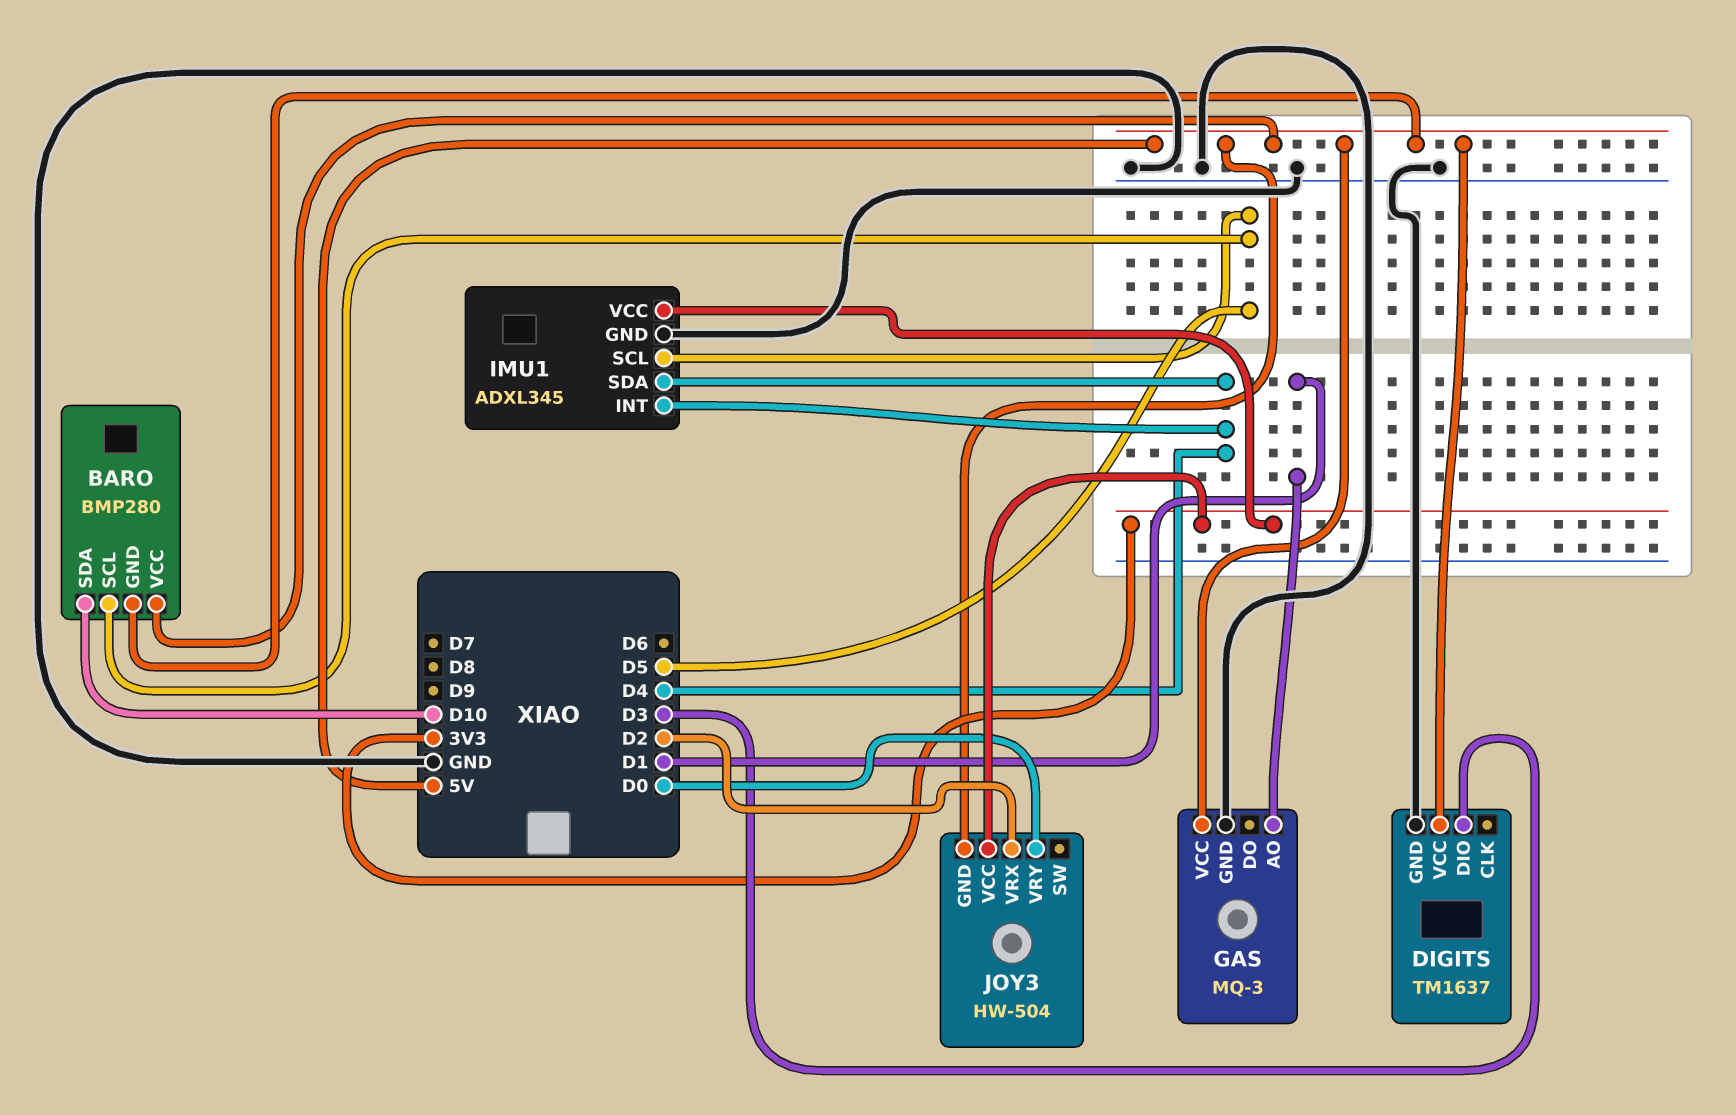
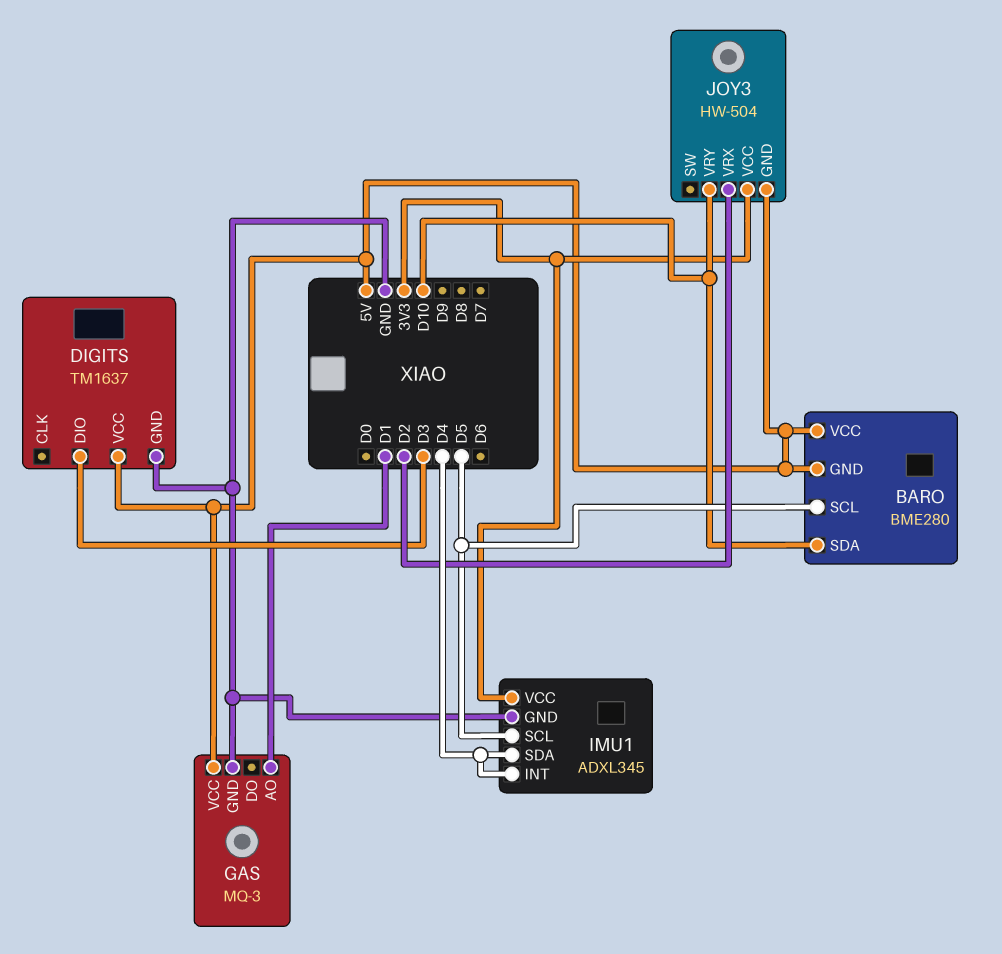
BARO: BMP280 -> BME280
JOY3 pin VRY: D0 -> D10

